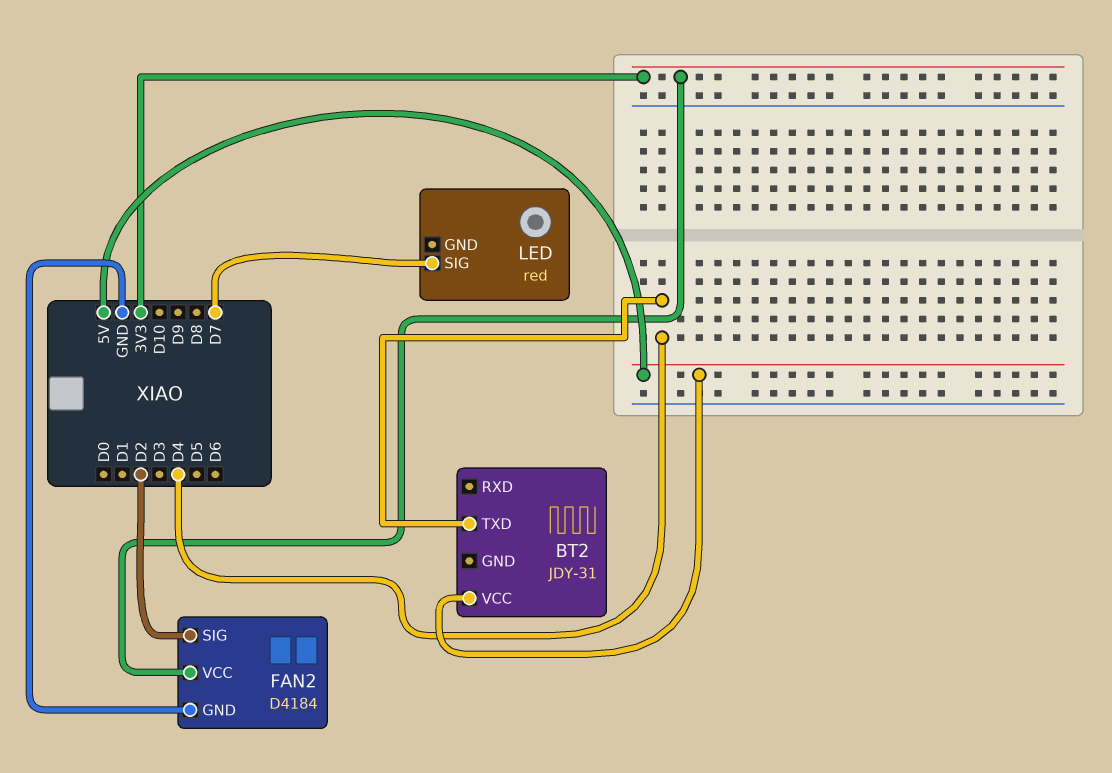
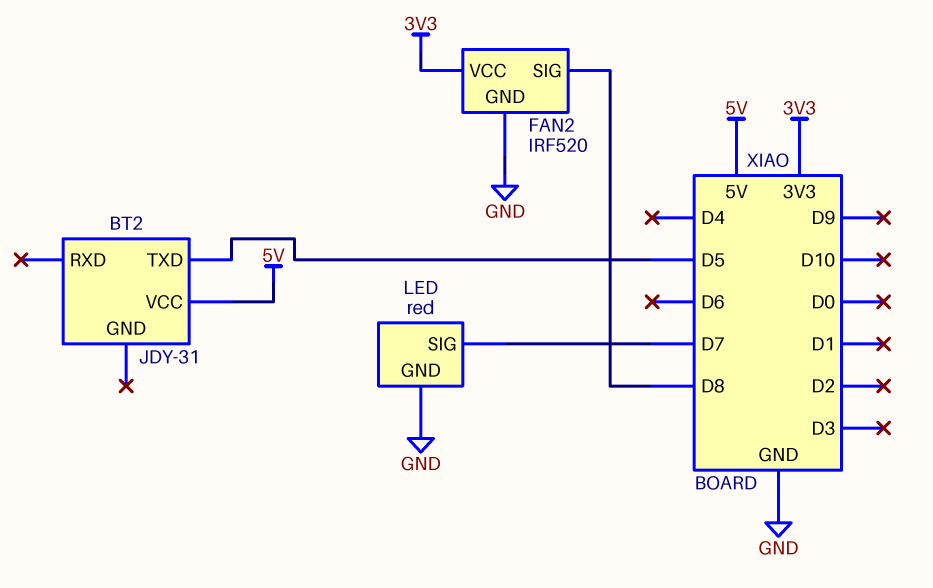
BT2 pin TXD: D4 -> D5
FAN2: D4184 -> IRF520
FAN2 pin SIG: D2 -> D8
LED pin GND: none -> GND

